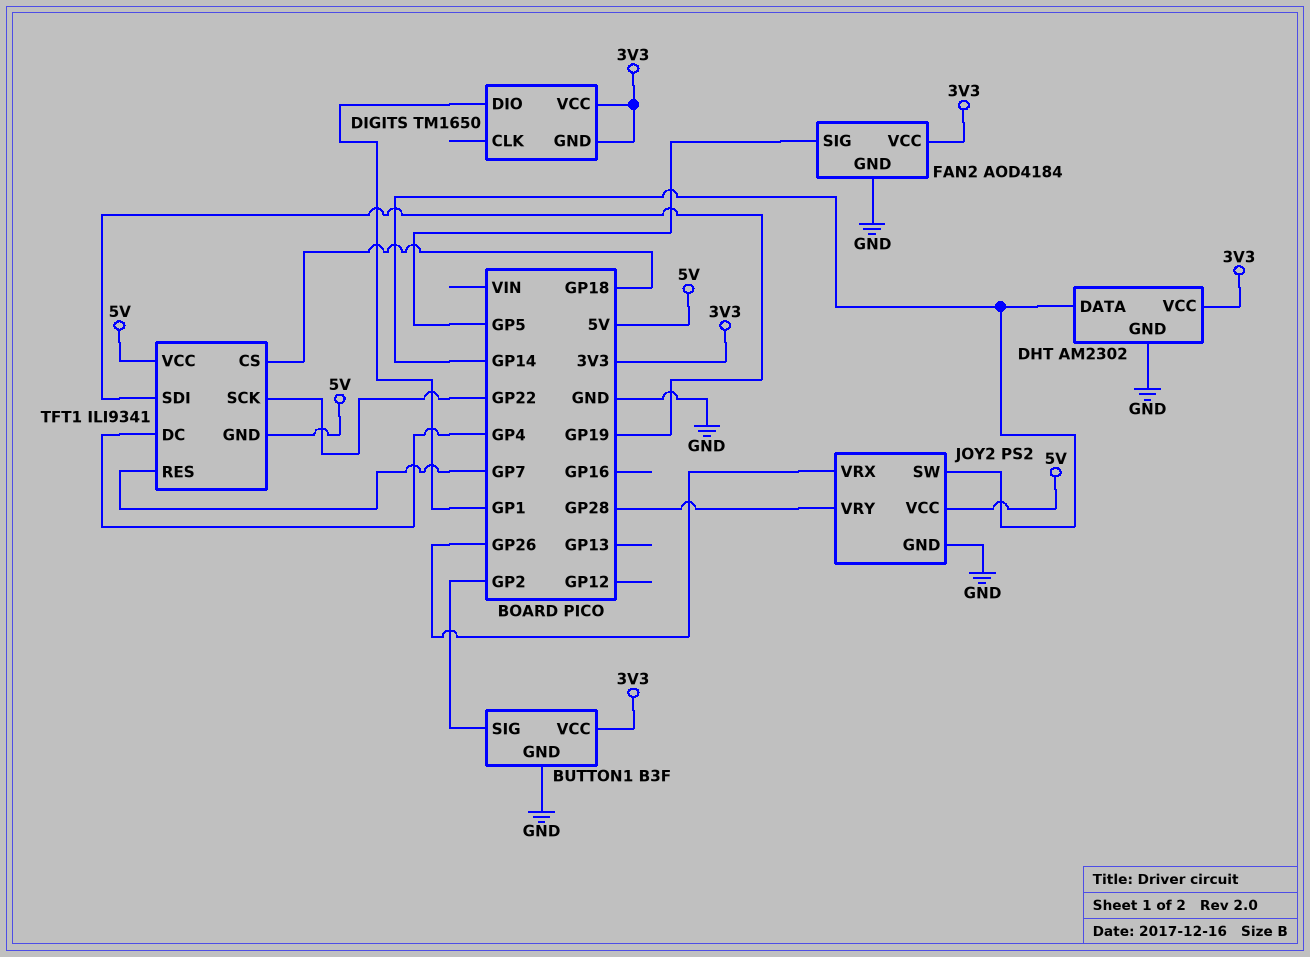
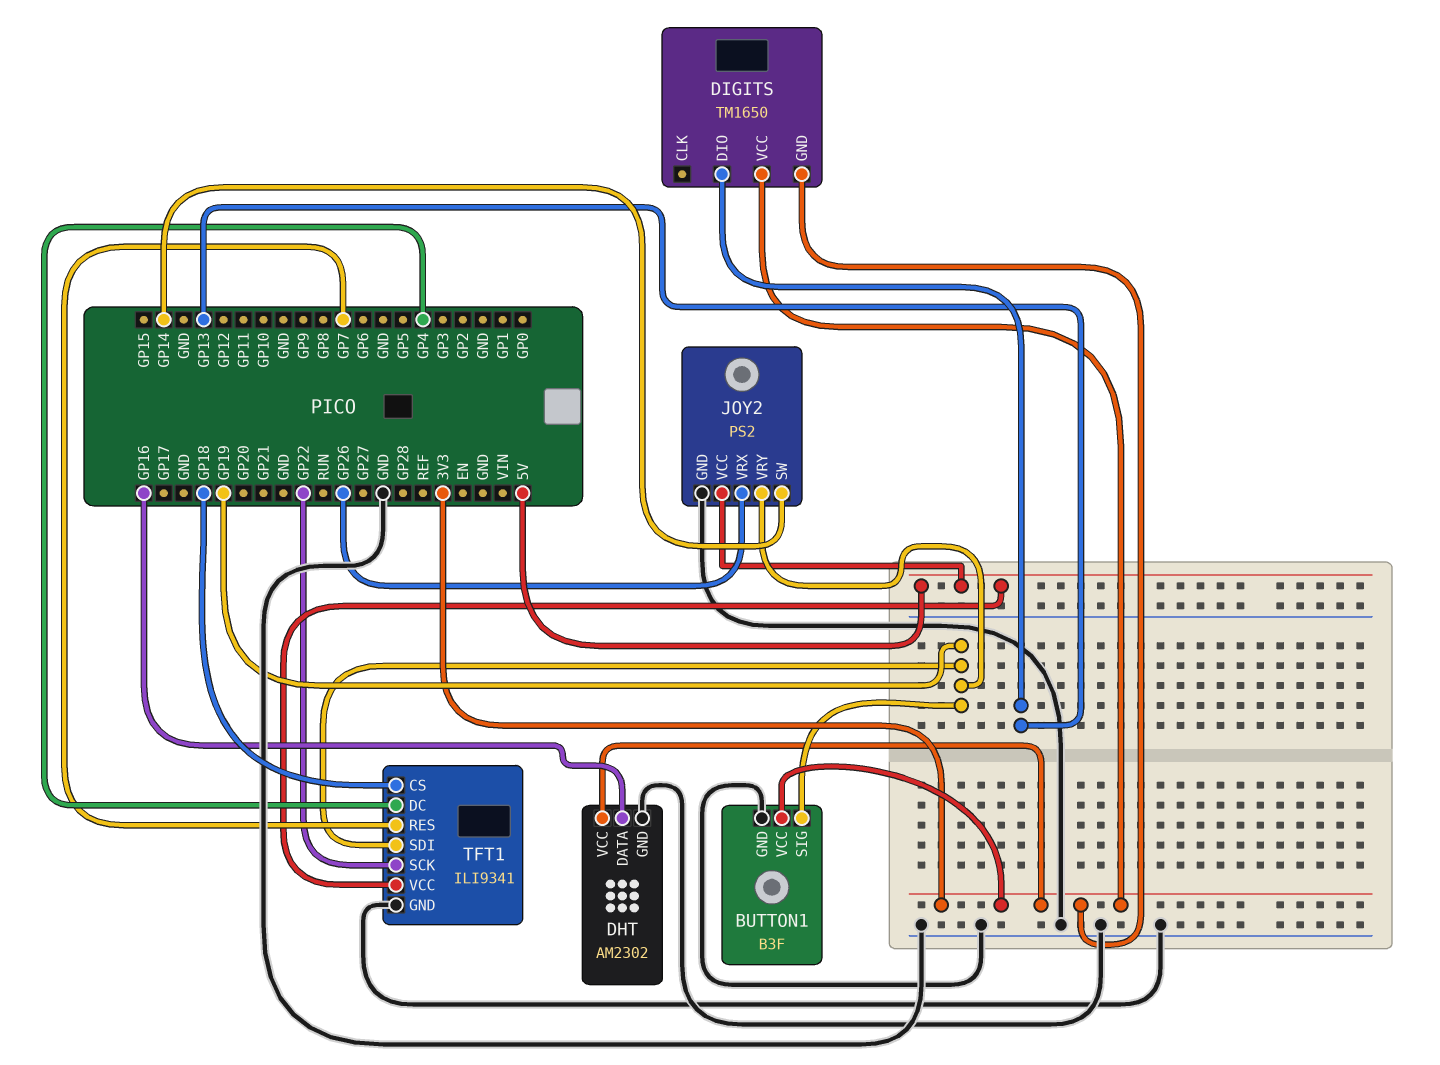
BUTTON1 pin SIG: GP2 -> GP19
DHT pin DATA: GP14 -> GP16
DIGITS pin DIO: GP1 -> GP13
FAN2: AOD4184 -> none
FAN2 pin GND: GND -> none
FAN2 pin SIG: GP5 -> none
FAN2 pin VCC: 3V3 -> none
JOY2 pin VRY: GP28 -> GP19
TFT1 pin GND: 5V -> GND

